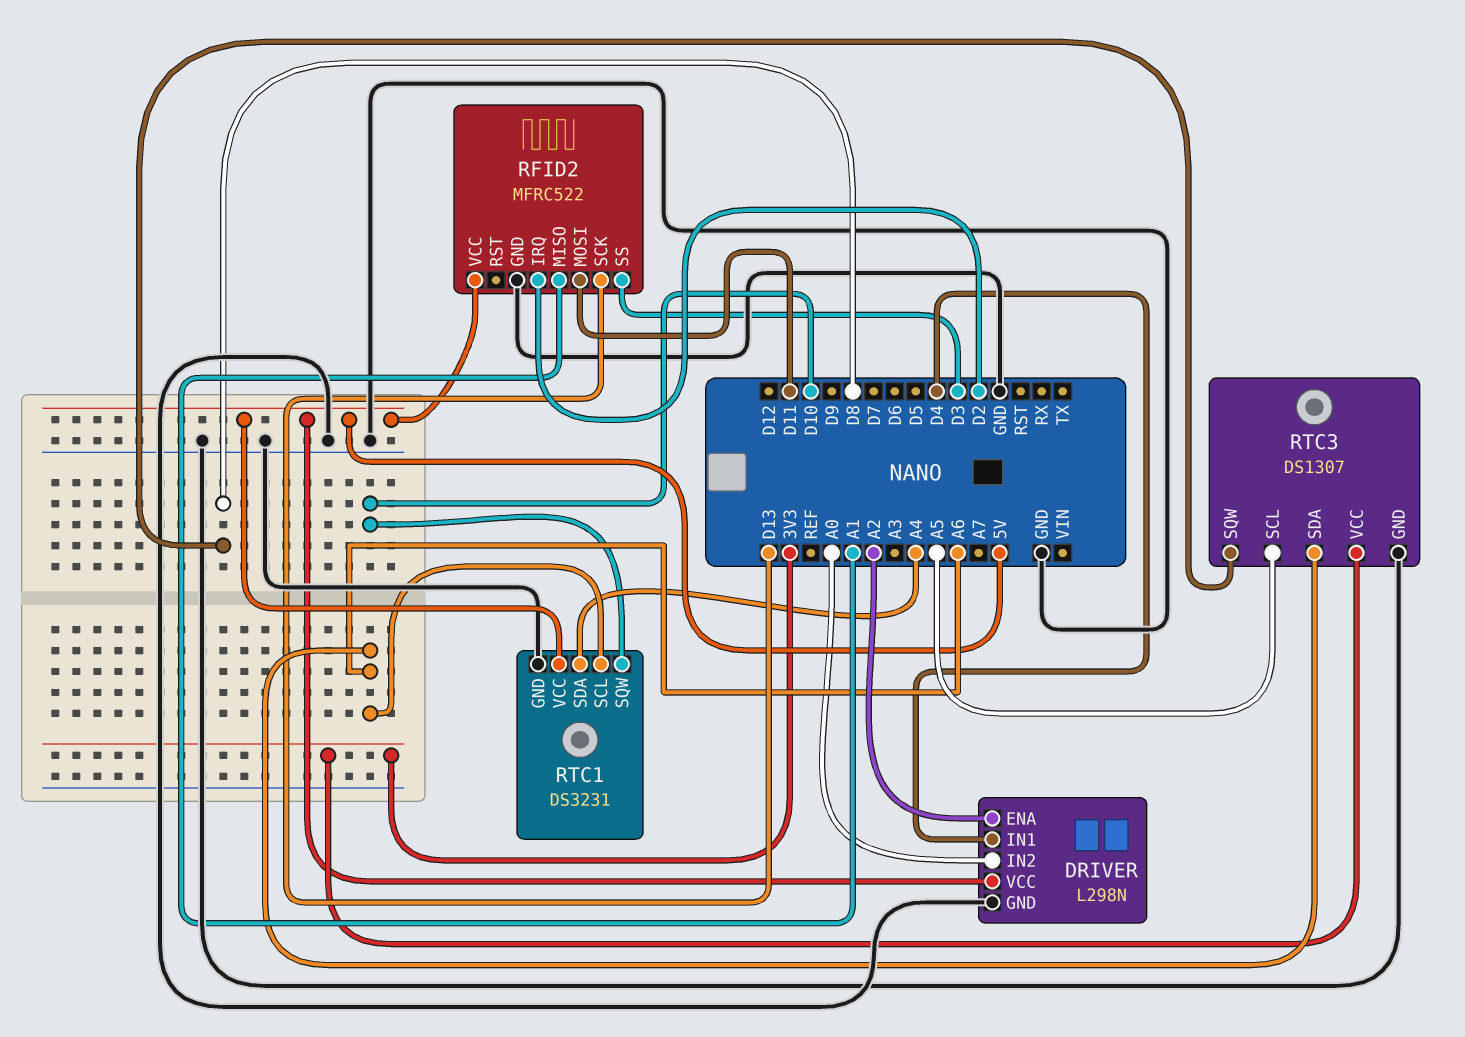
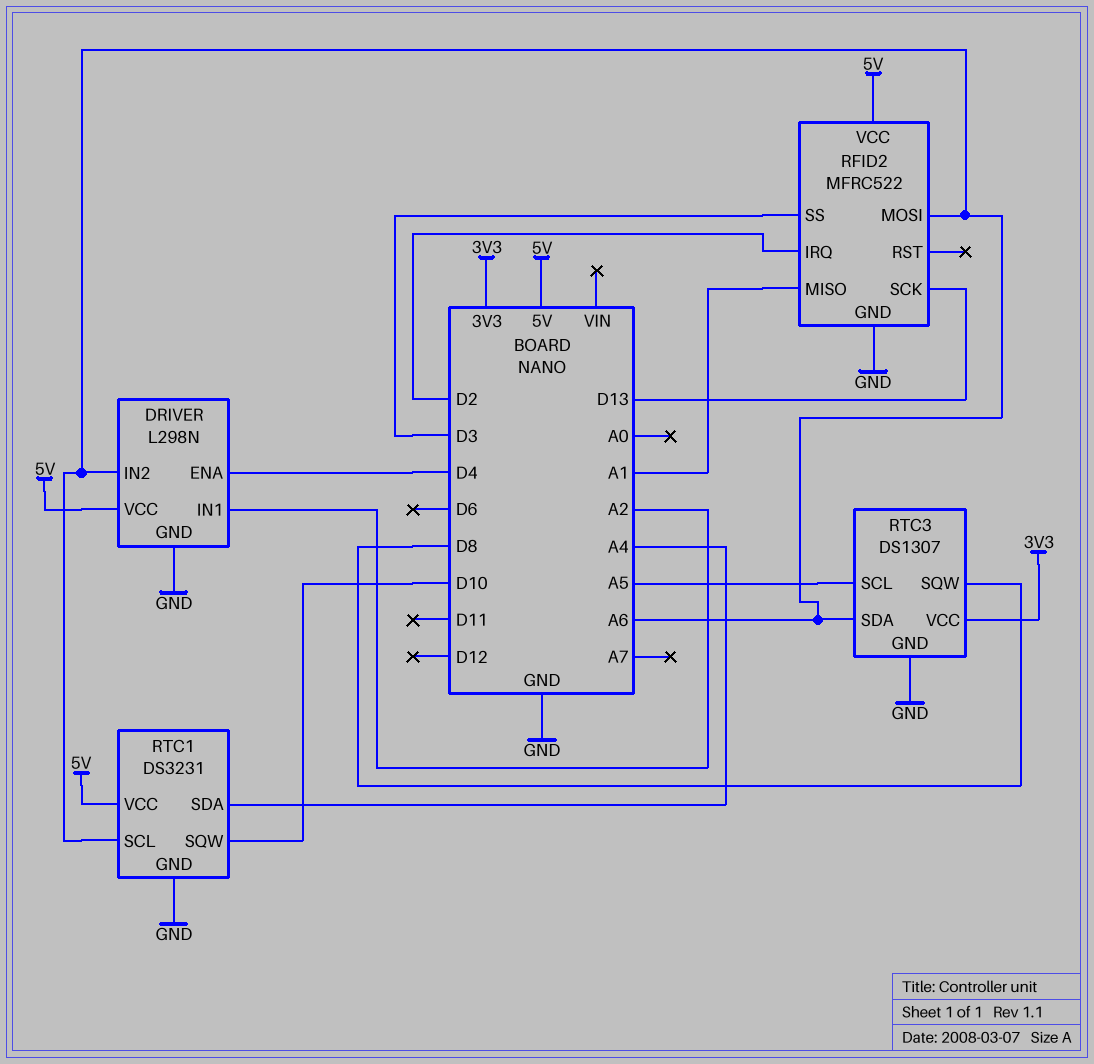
DRIVER pin ENA: A2 -> D4
DRIVER pin IN1: D4 -> A2
DRIVER pin IN2: A0 -> A6
RFID2 pin MOSI: D11 -> A6

